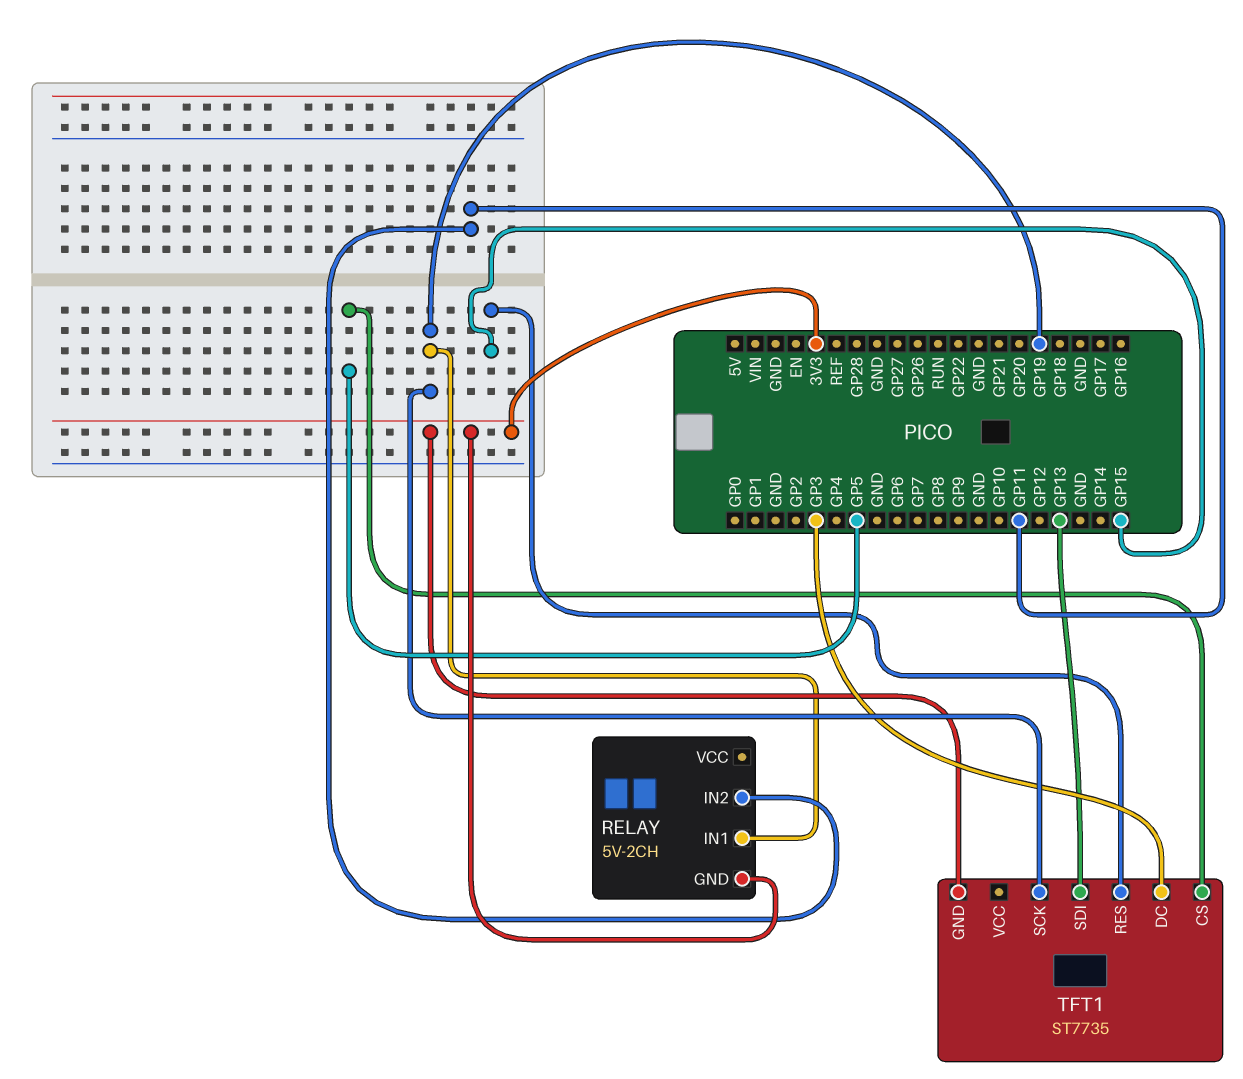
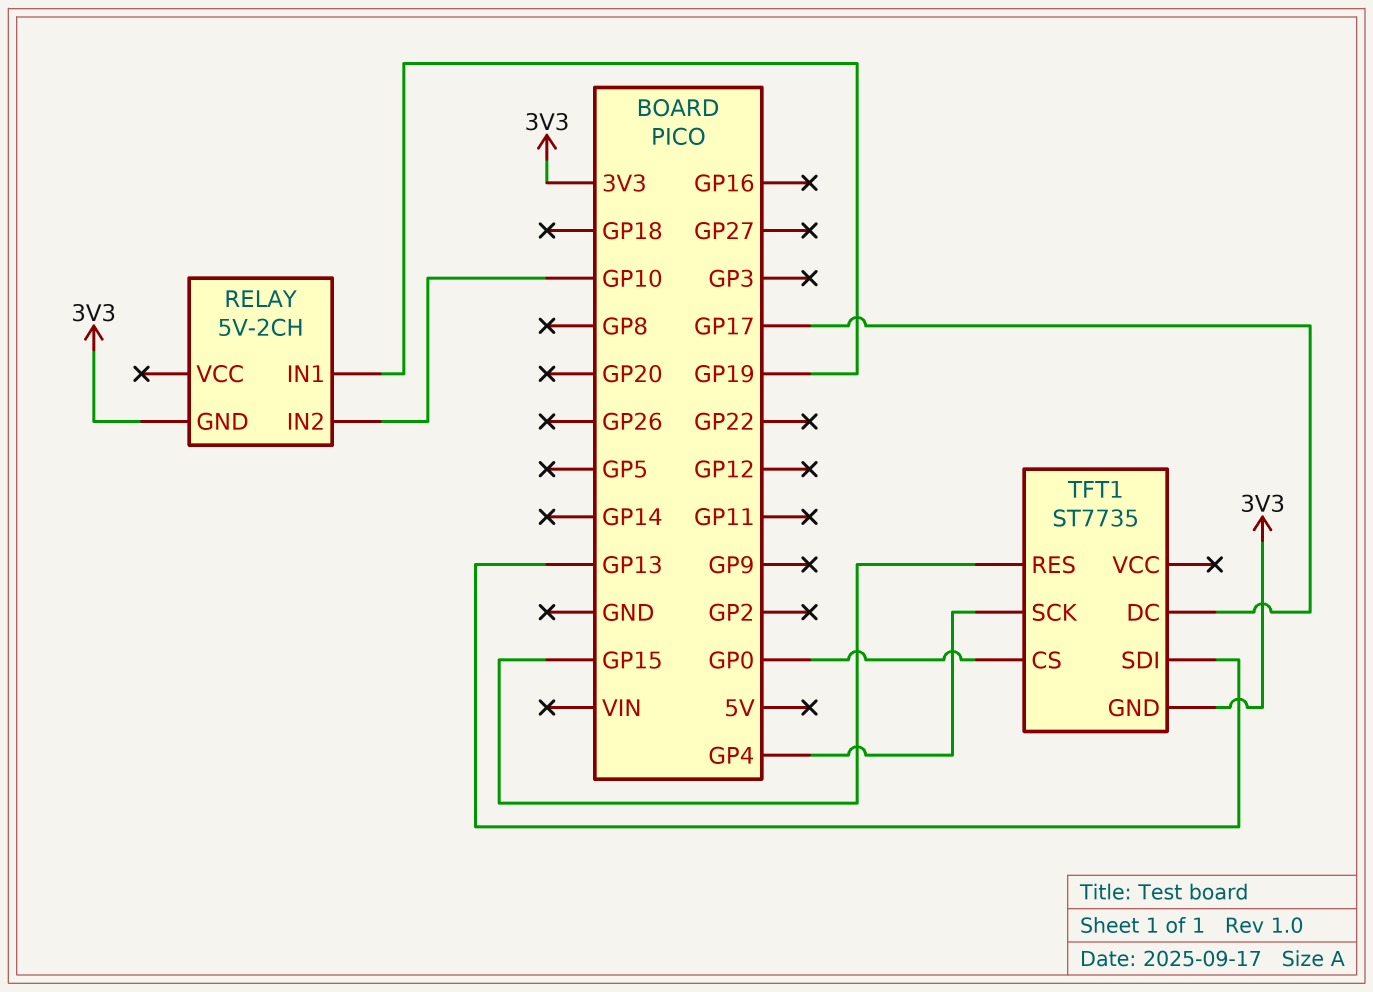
RELAY pin IN2: GP11 -> GP10
TFT1 pin CS: GP5 -> GP0
TFT1 pin DC: GP3 -> GP17
TFT1 pin SCK: GP19 -> GP4

